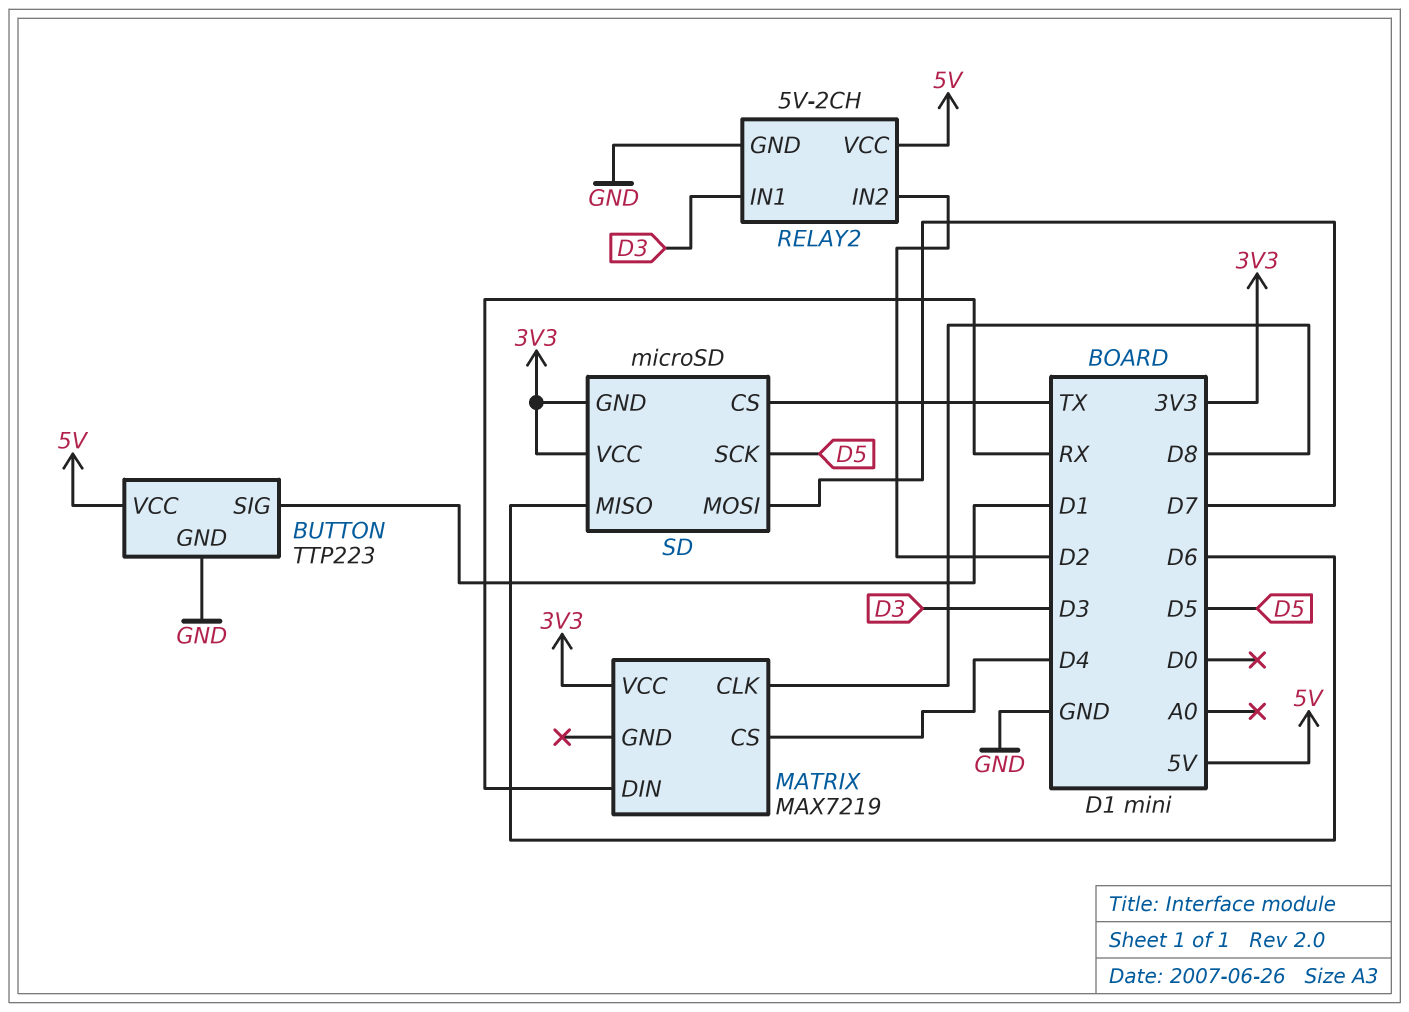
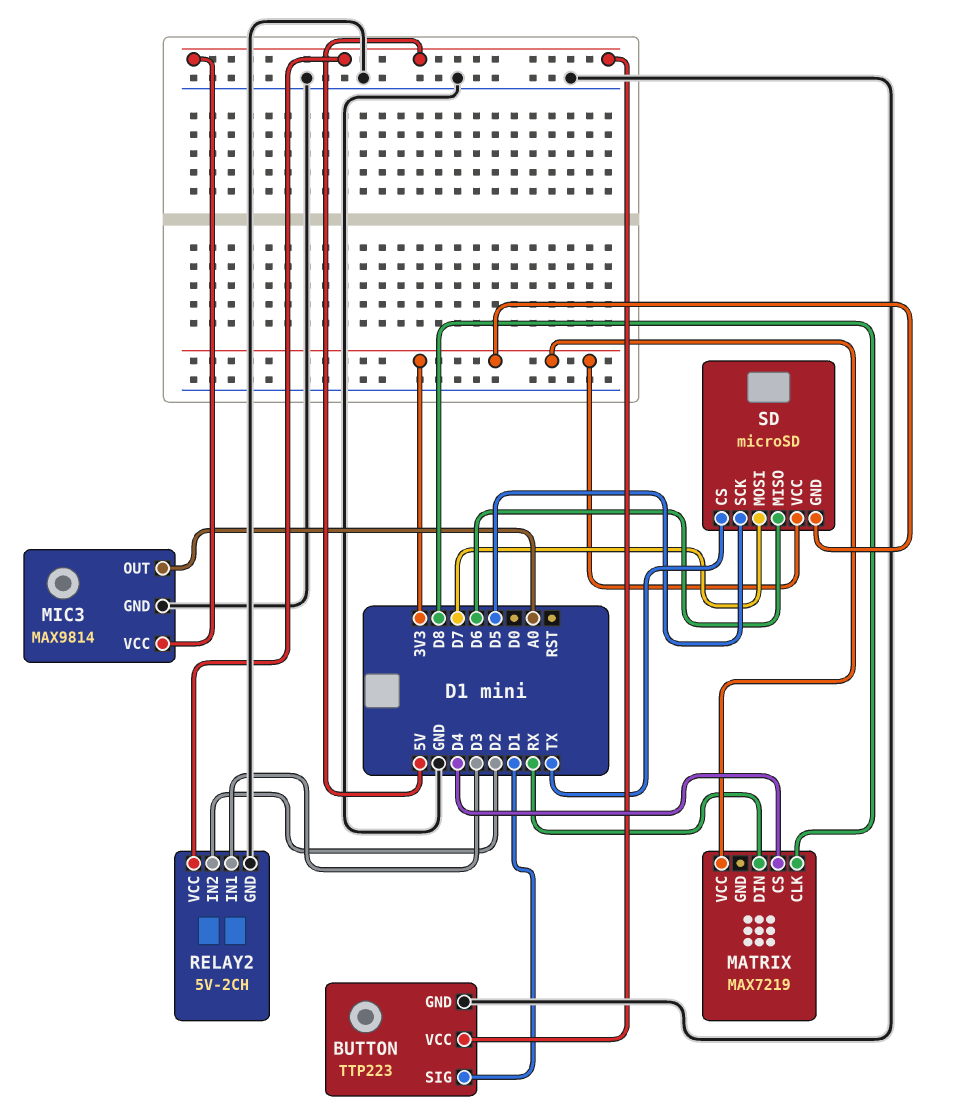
MIC3: none -> MAX9814
MIC3 pin GND: none -> GND
MIC3 pin OUT: none -> A0
MIC3 pin VCC: none -> 5V

